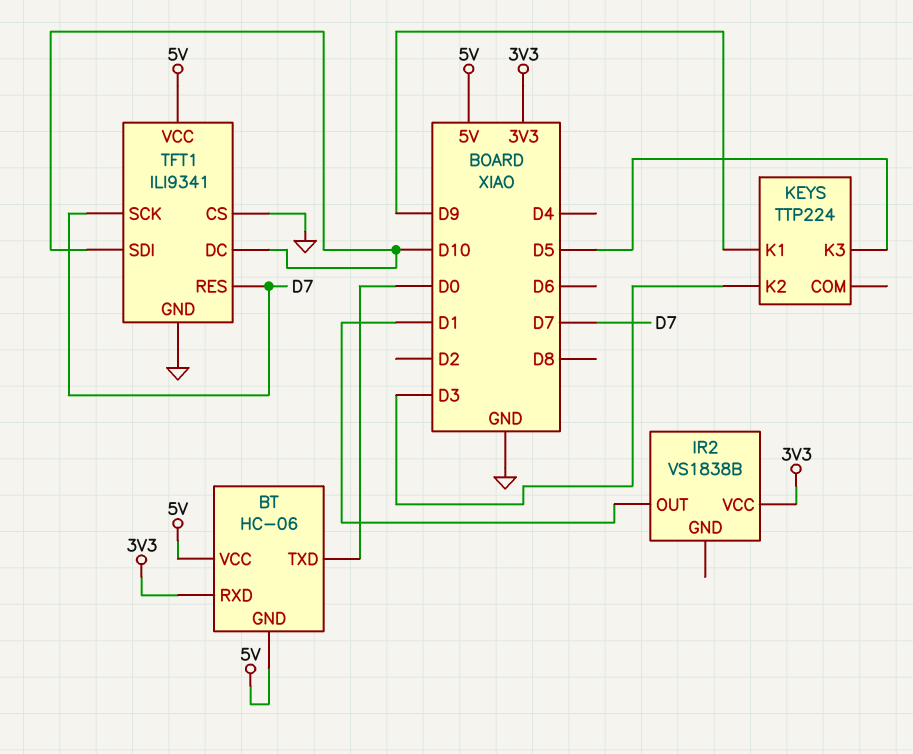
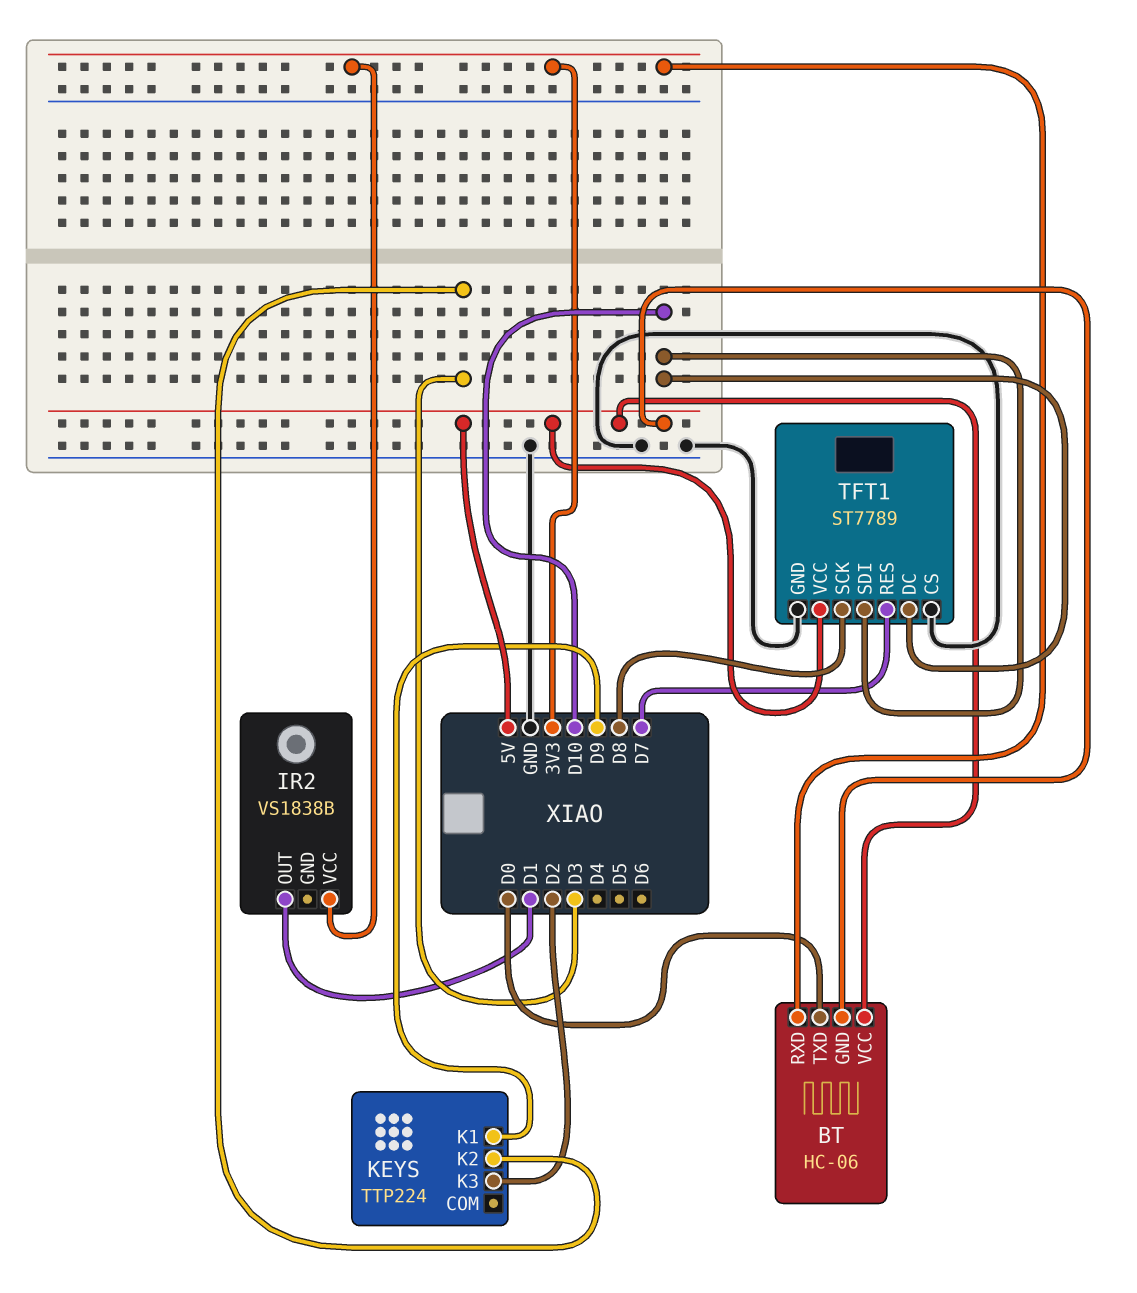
KEYS pin K3: D5 -> D2
TFT1: ILI9341 -> ST7789
TFT1 pin SCK: D7 -> D8

